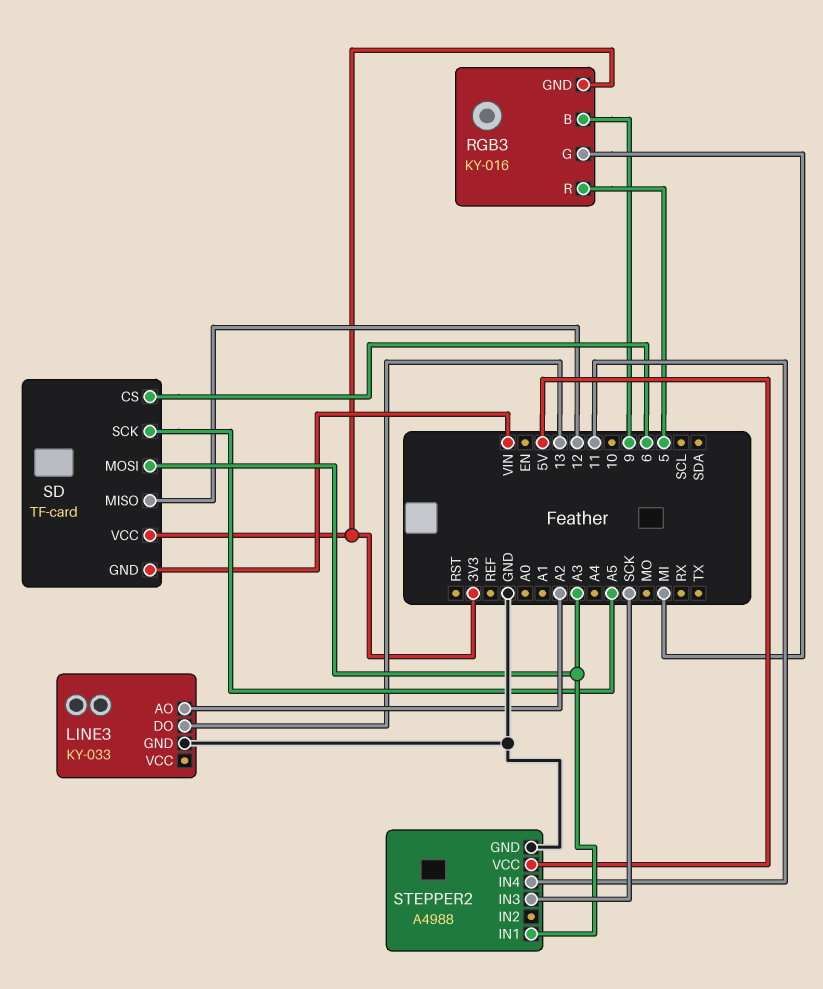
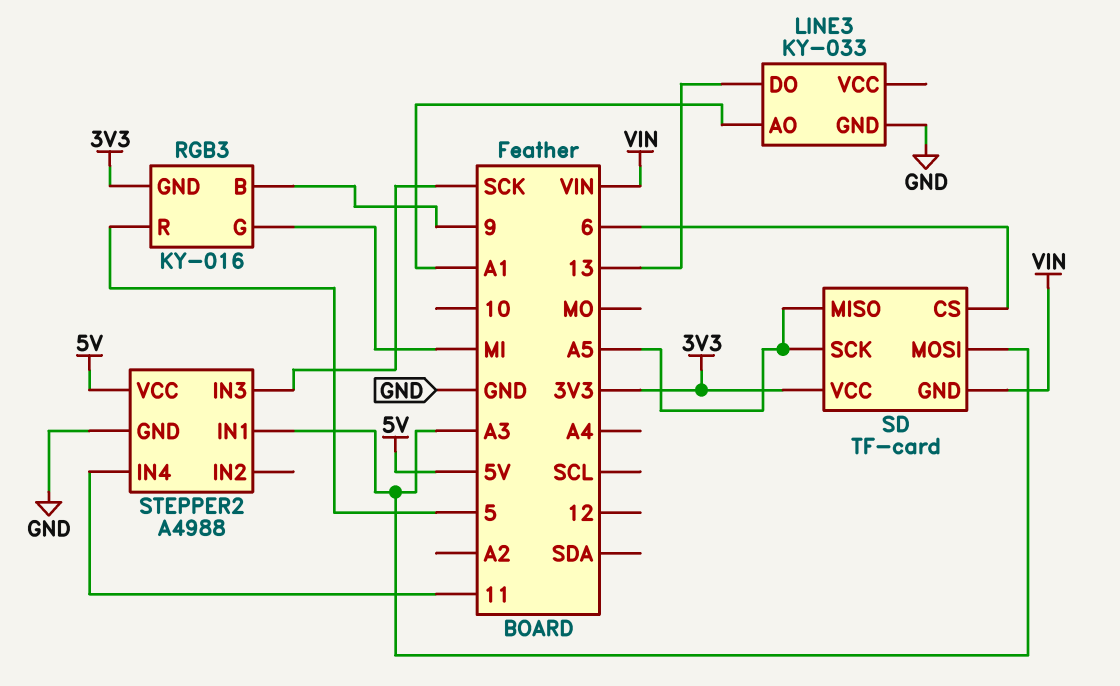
LINE3 pin AO: A2 -> A1
SD pin MISO: 12 -> A5

